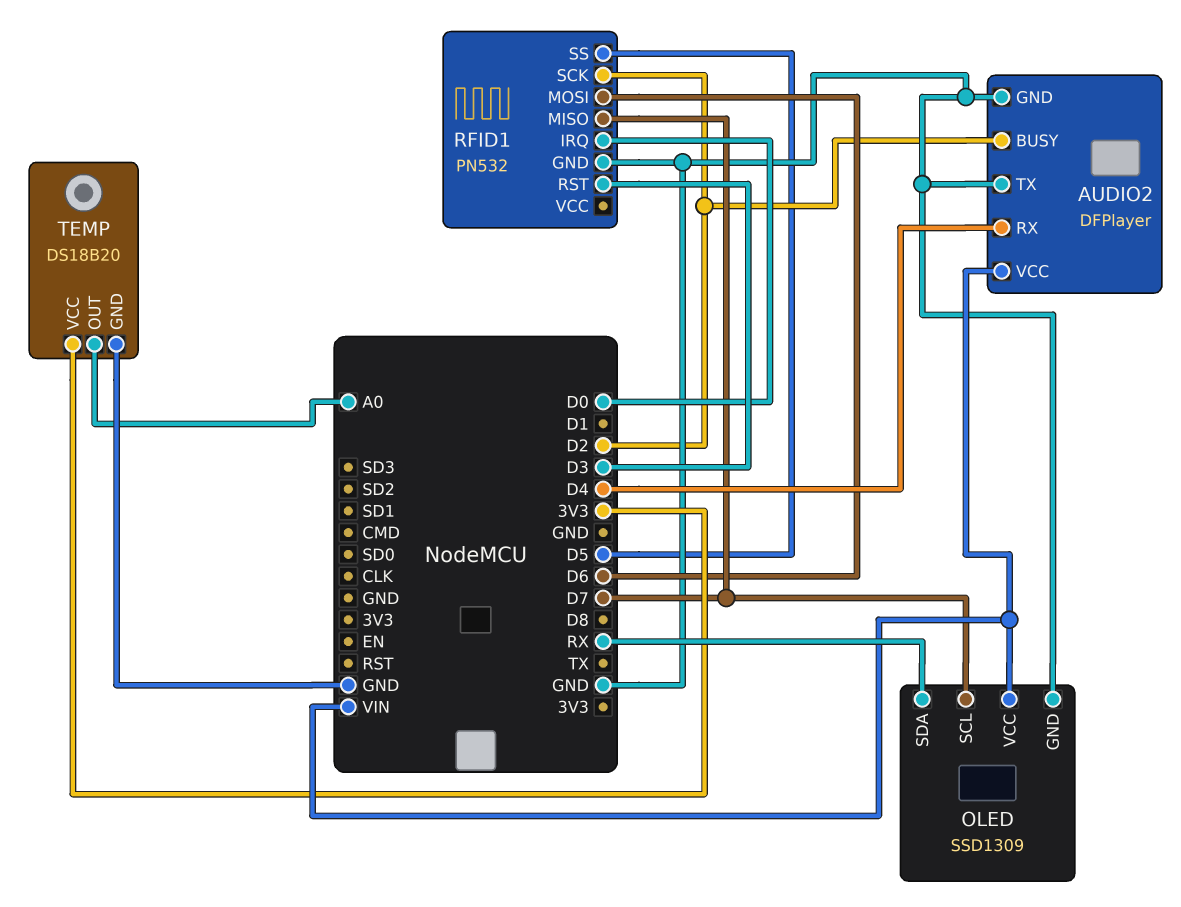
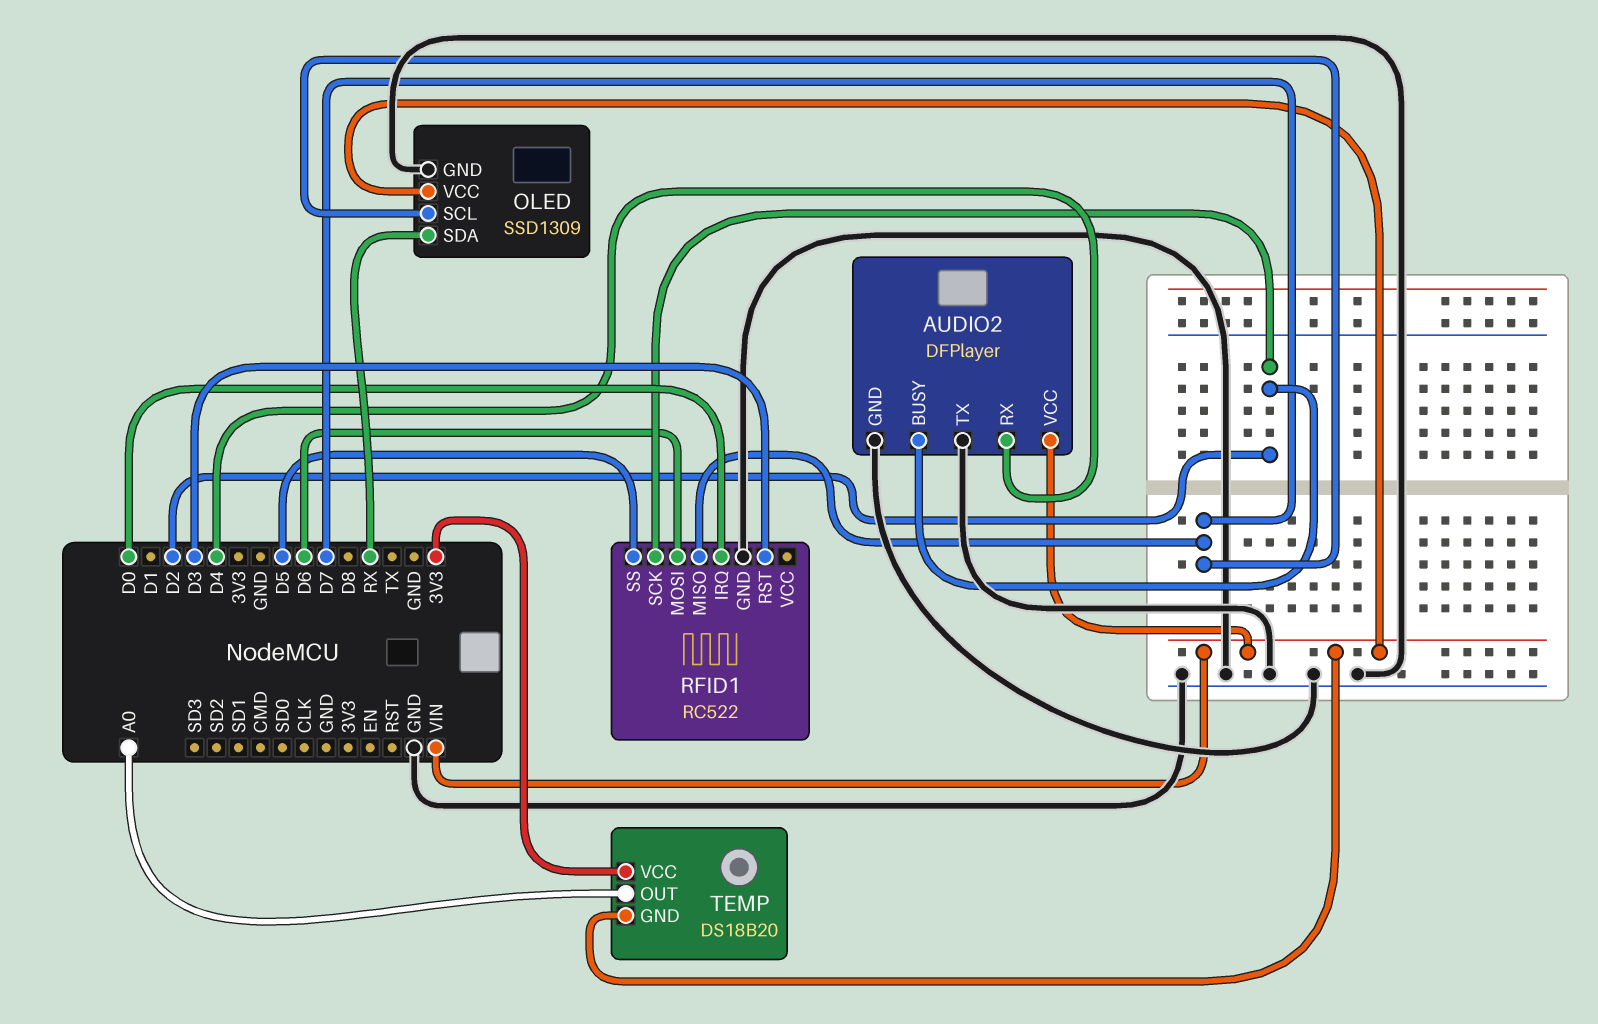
RFID1: PN532 -> RC522
TEMP pin GND: GND -> VIN

